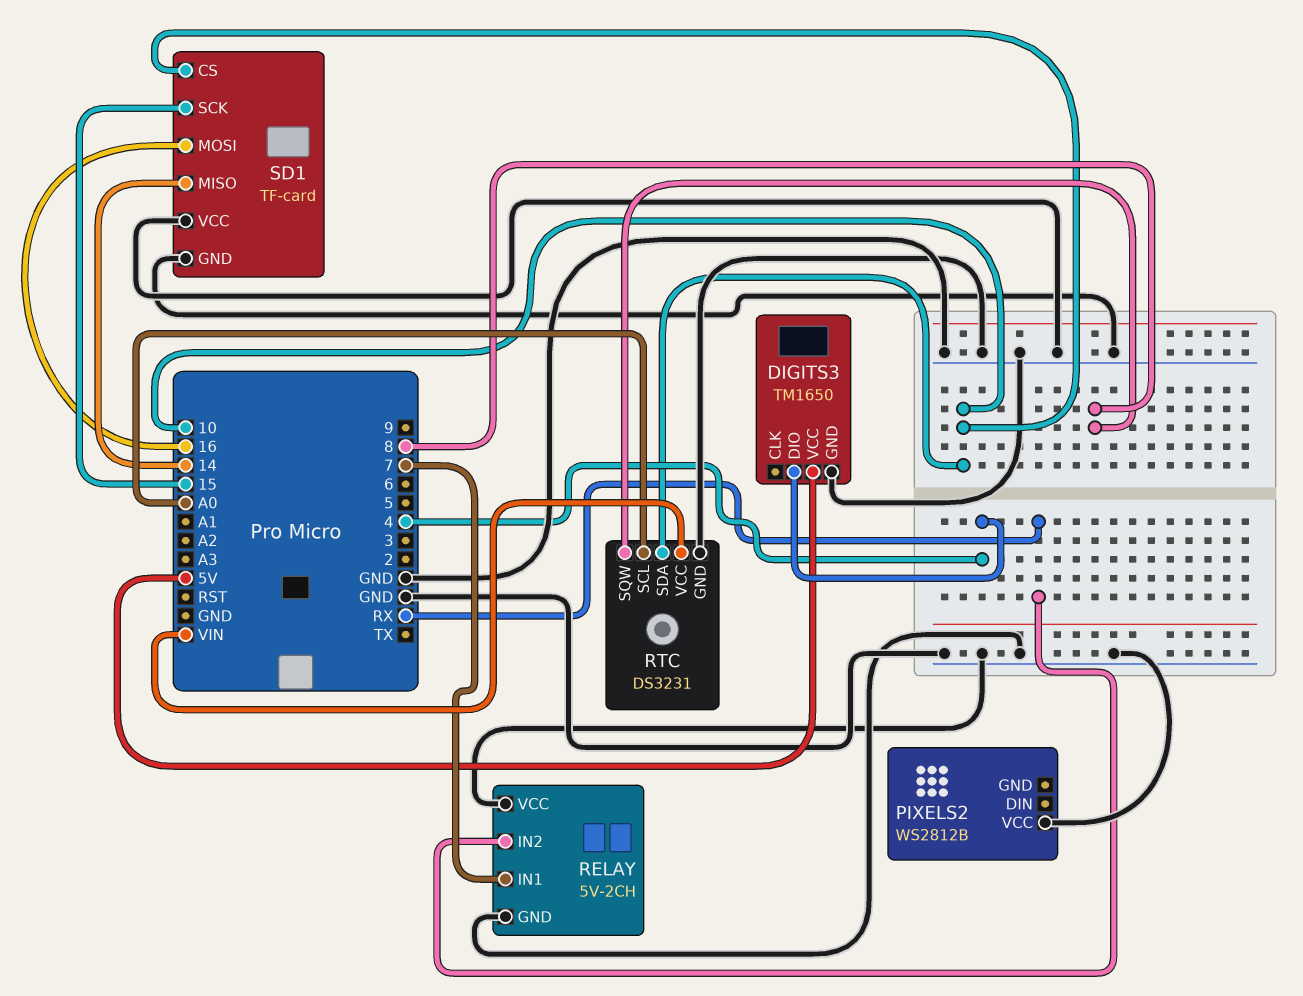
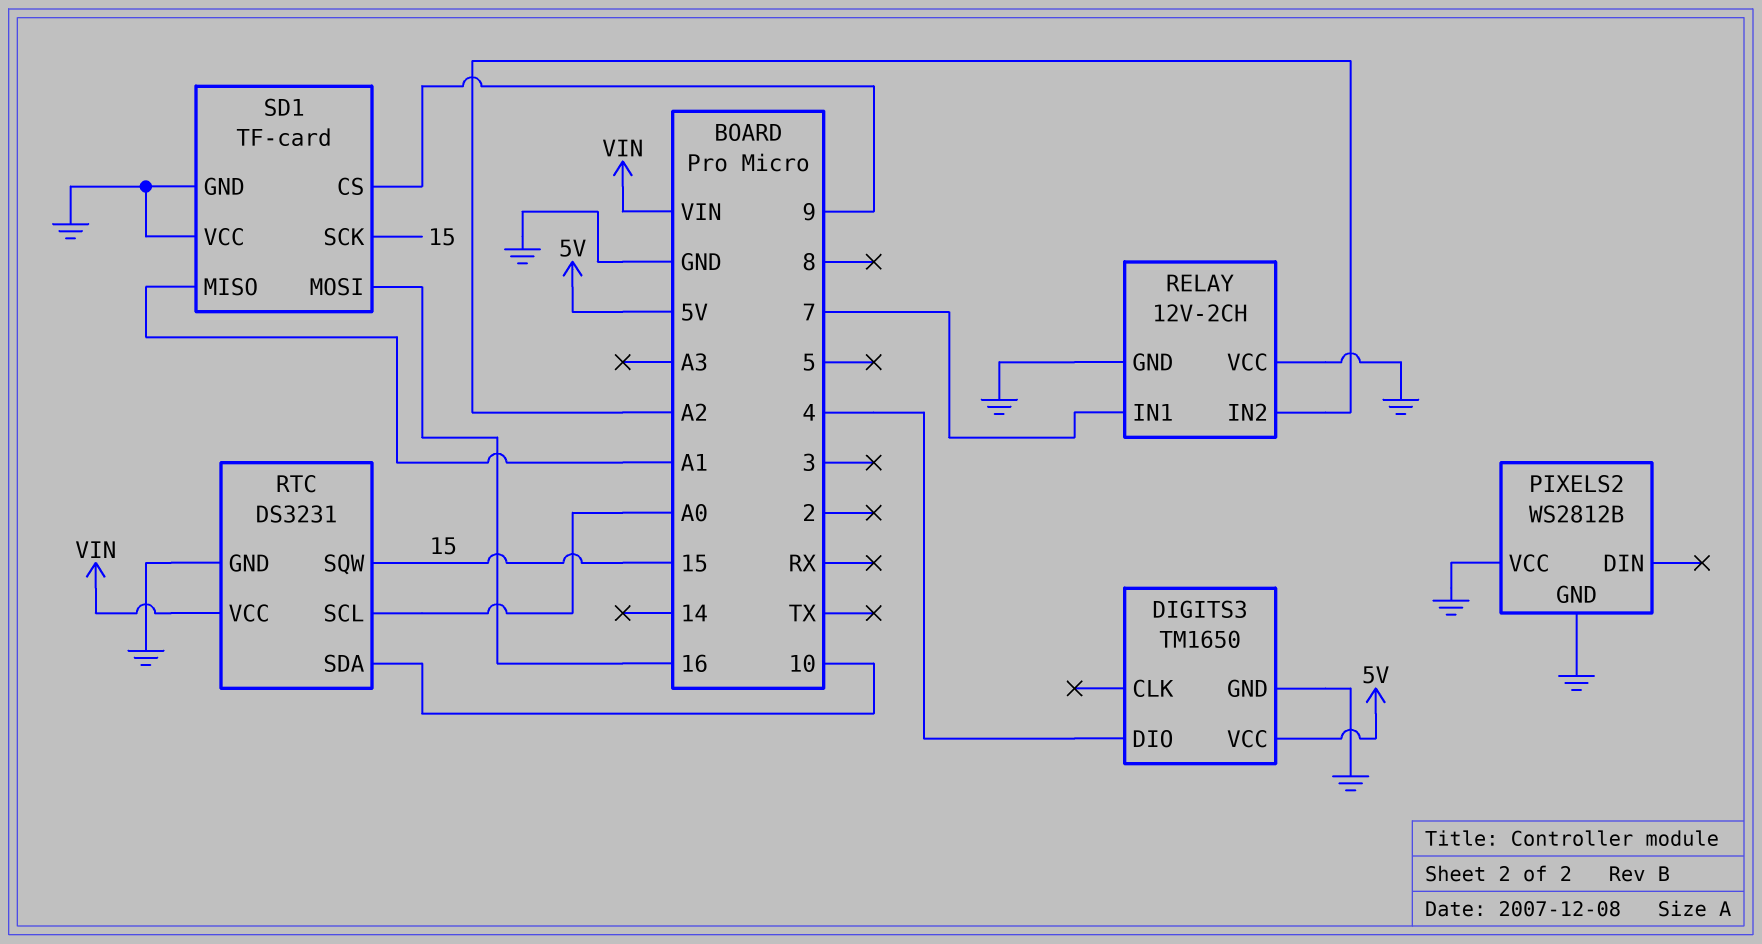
PIXELS2 pin GND: none -> GND
RELAY: 5V-2CH -> 12V-2CH
RELAY pin IN2: RX -> A2
RTC pin SQW: 8 -> 15
SD1 pin CS: 10 -> 9
SD1 pin MISO: 14 -> A1

